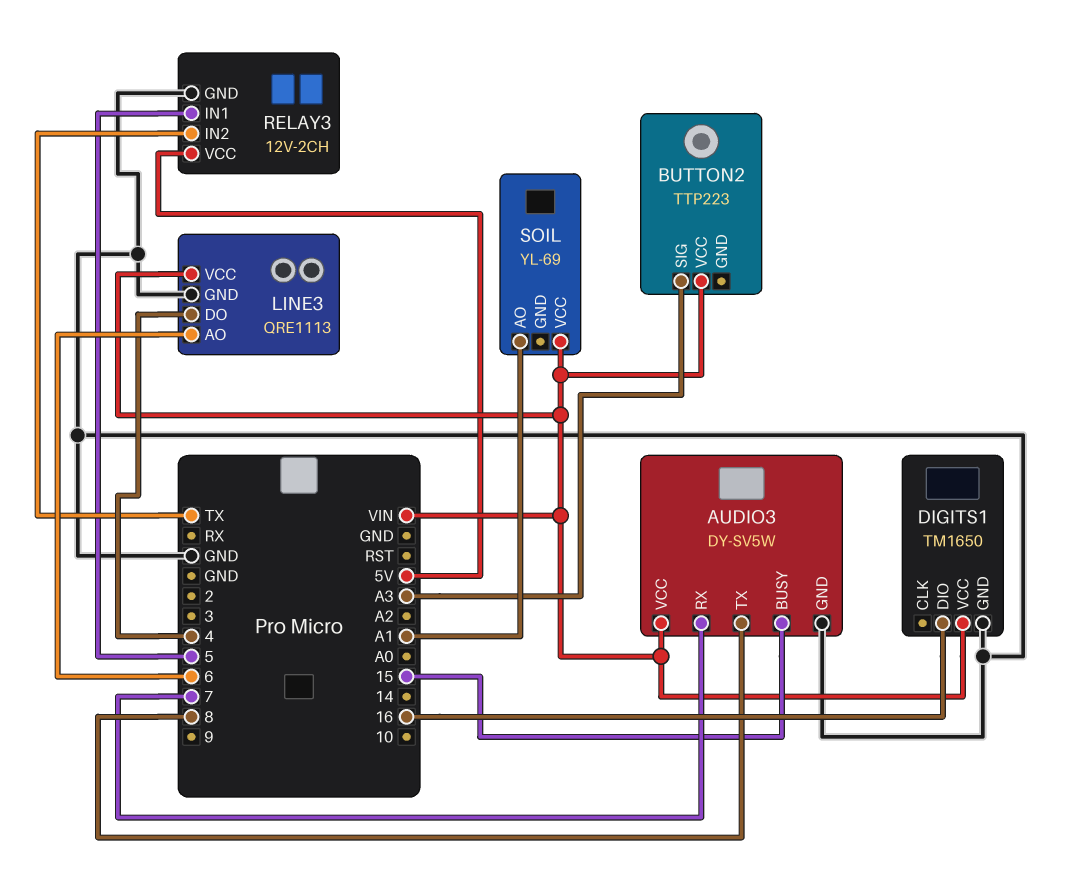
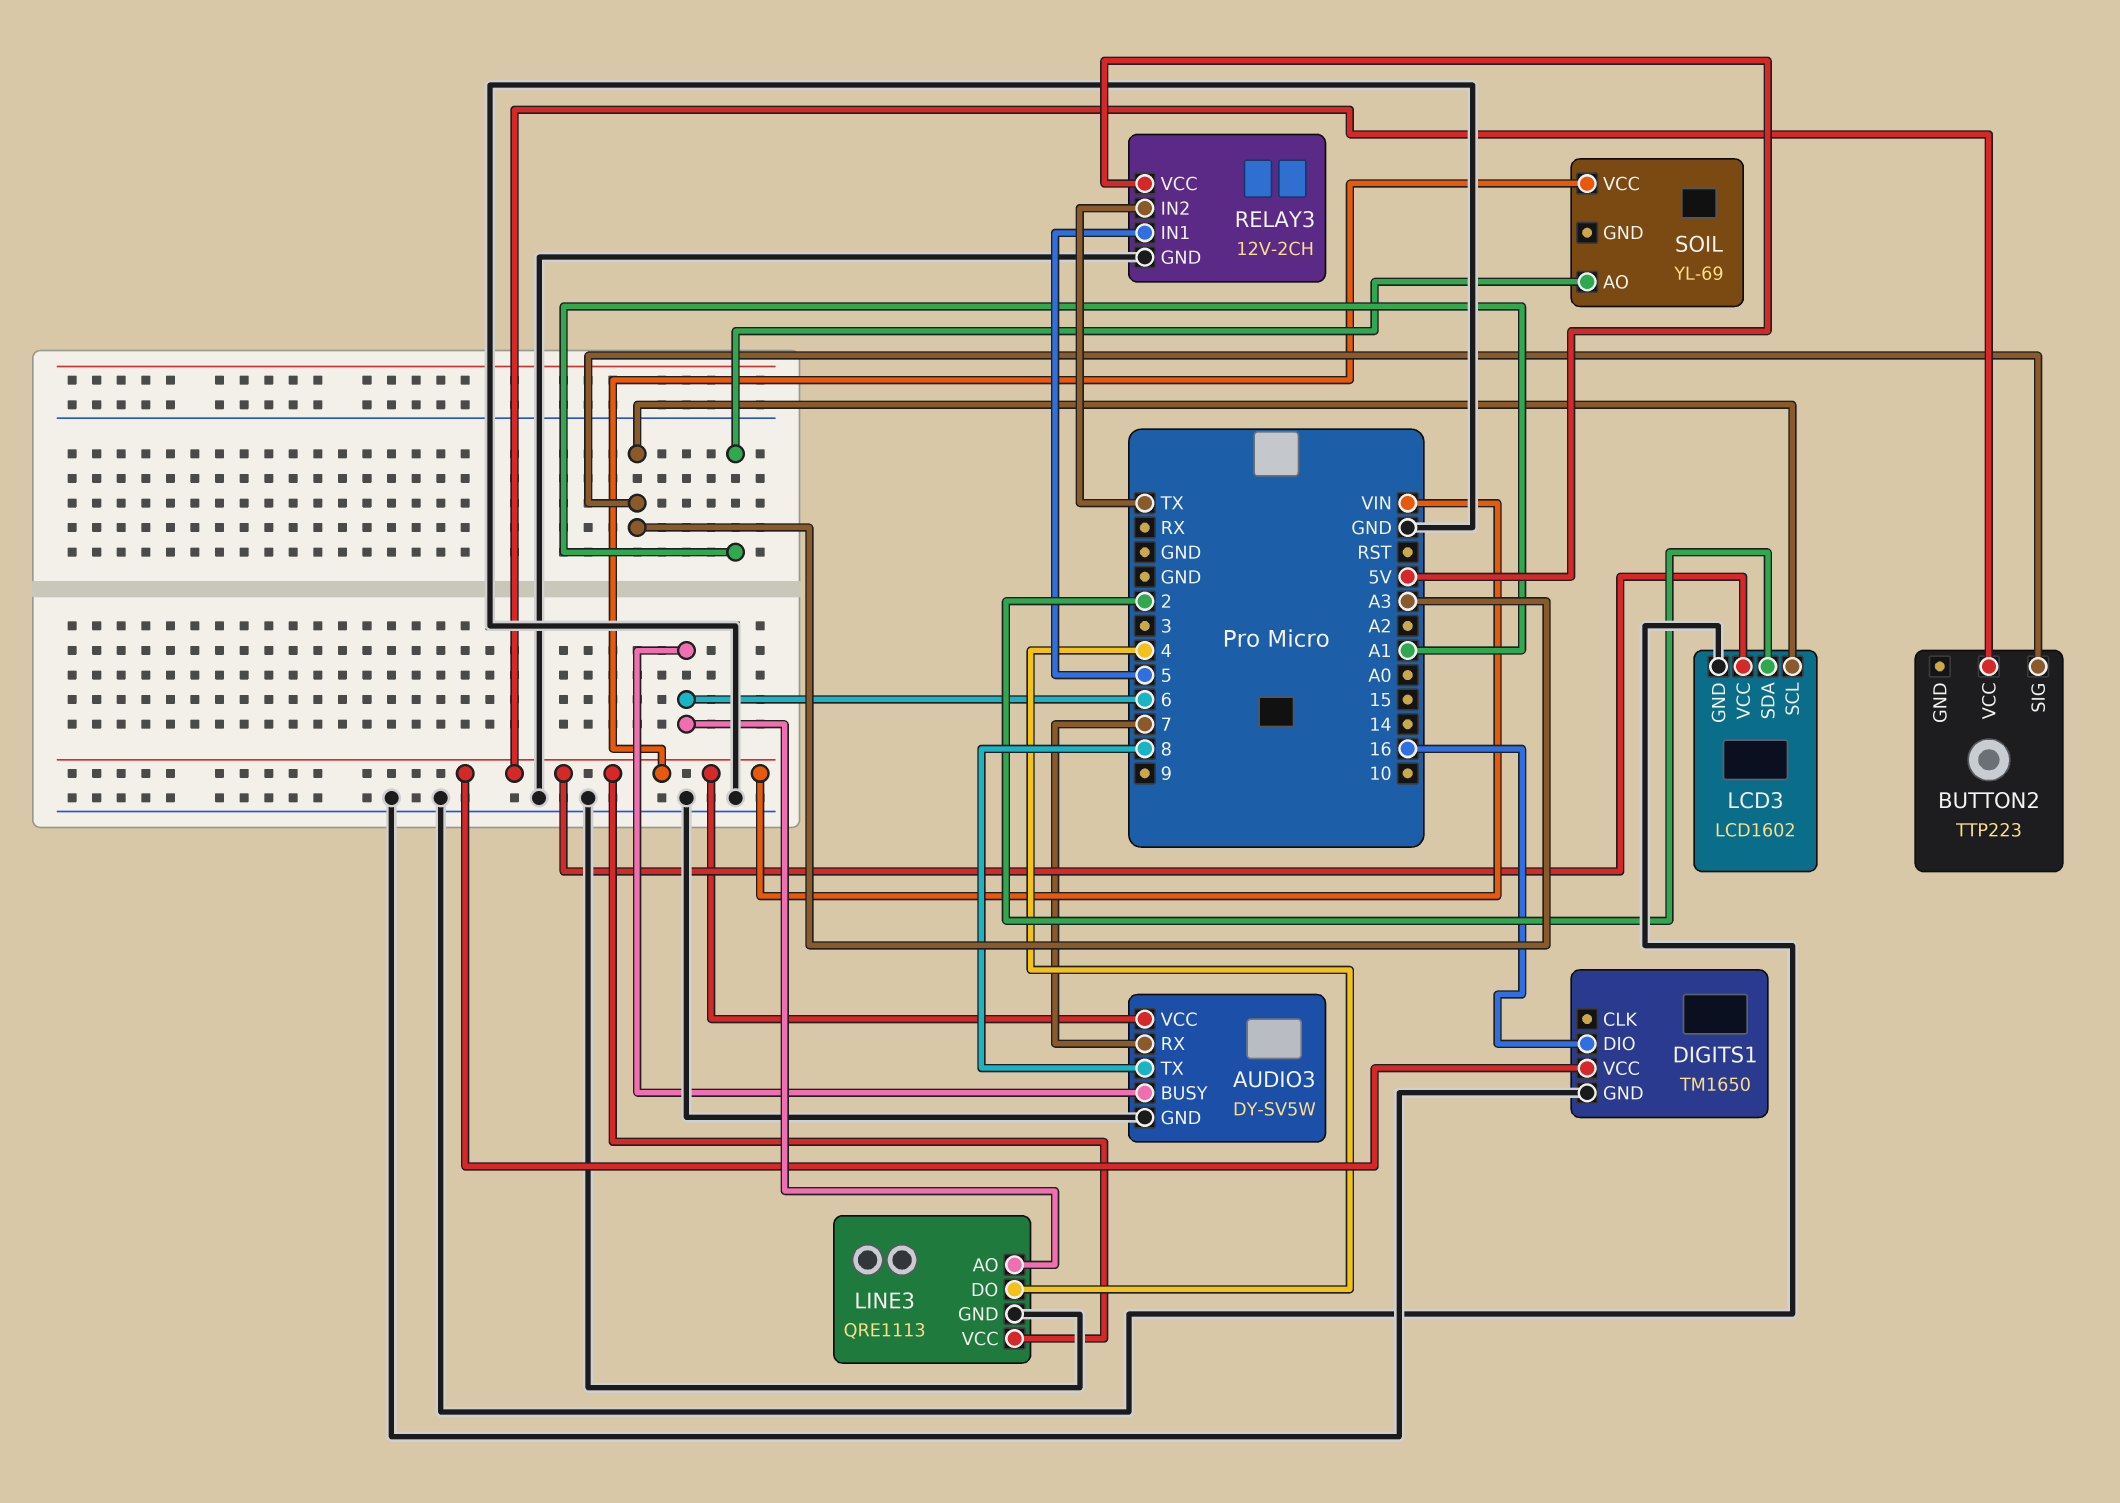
AUDIO3 pin BUSY: 15 -> 6
LCD3: none -> LCD1602
LCD3 pin GND: none -> GND
LCD3 pin SCL: none -> A3
LCD3 pin SDA: none -> 2
LCD3 pin VCC: none -> VIN

